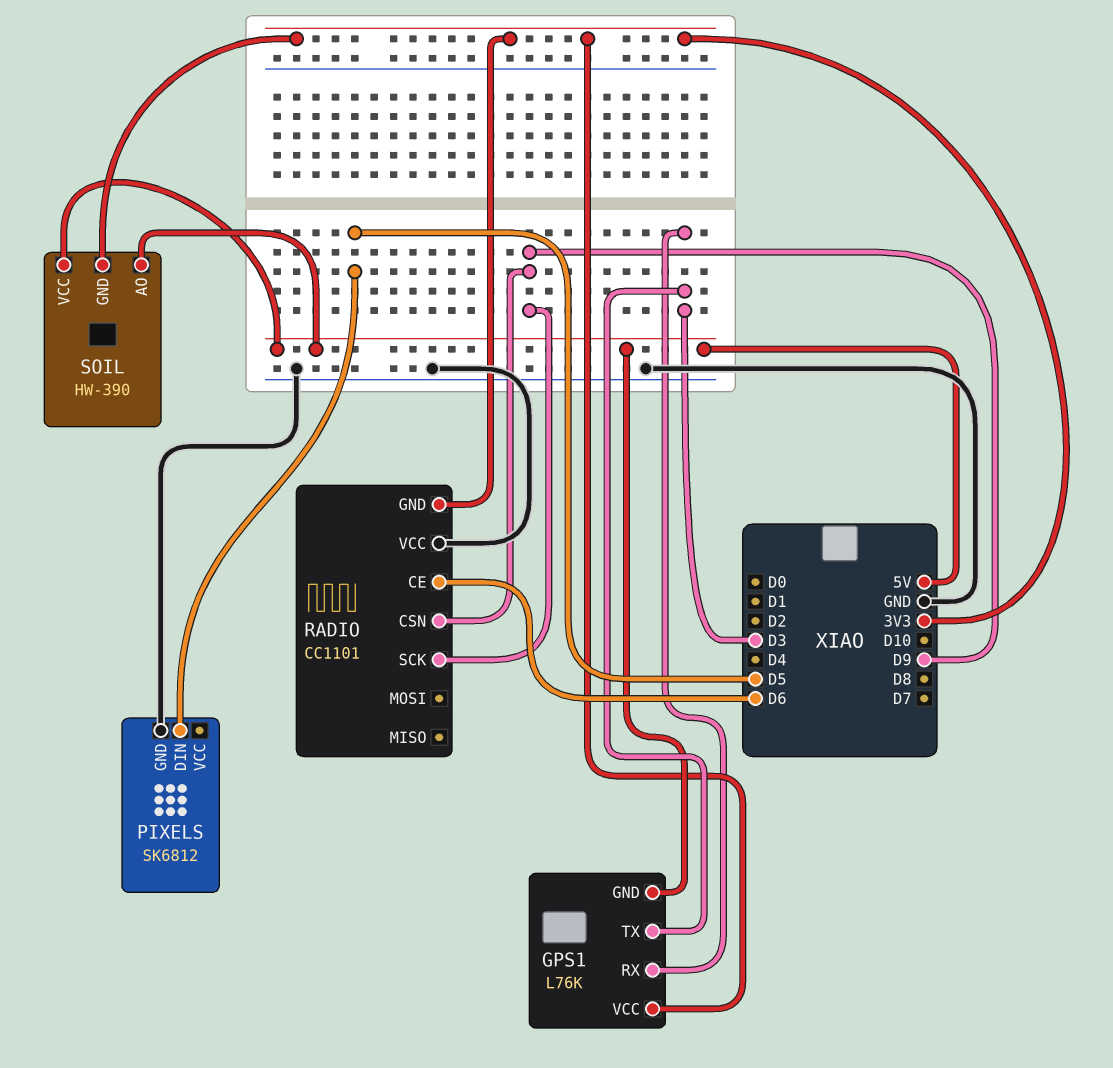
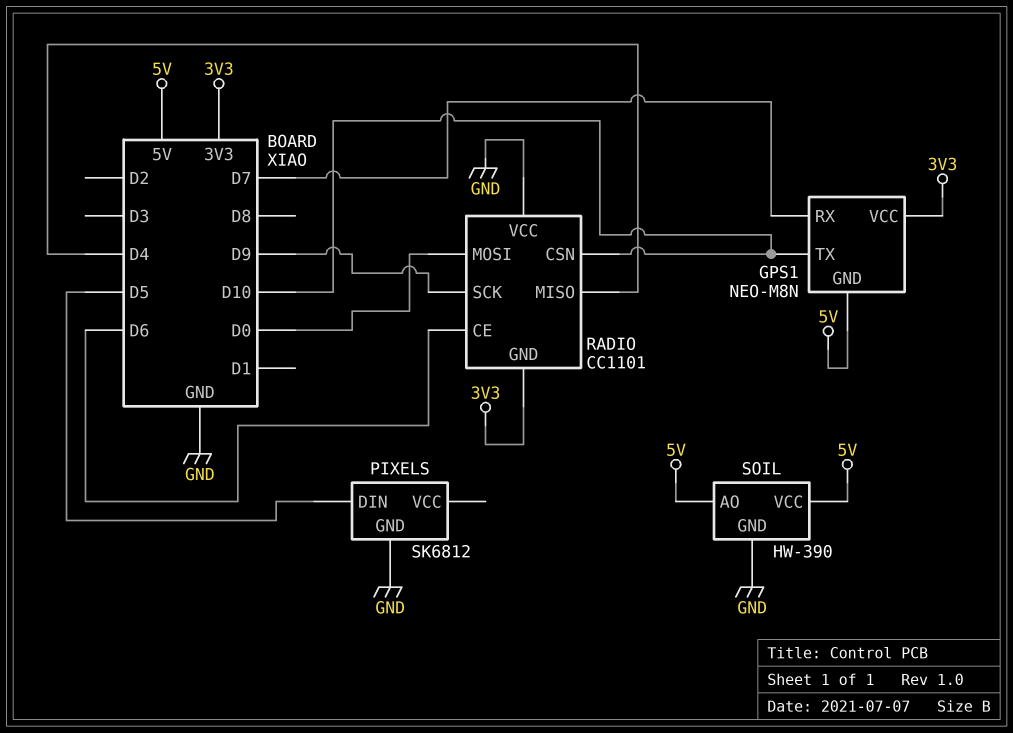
GPS1: L76K -> NEO-M8N
GPS1 pin RX: D3 -> D7
GPS1 pin TX: D3 -> D10
RADIO pin CSN: D9 -> D10
RADIO pin MISO: none -> D4
RADIO pin MOSI: none -> D0
SOIL pin GND: 3V3 -> GND

